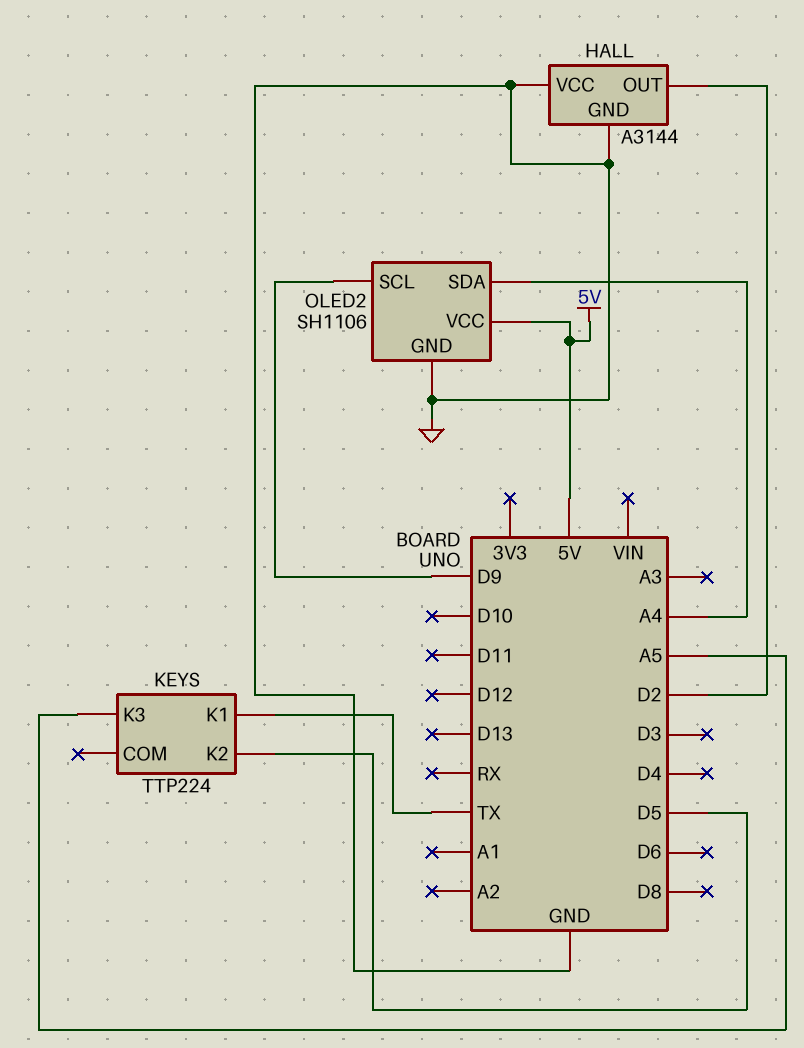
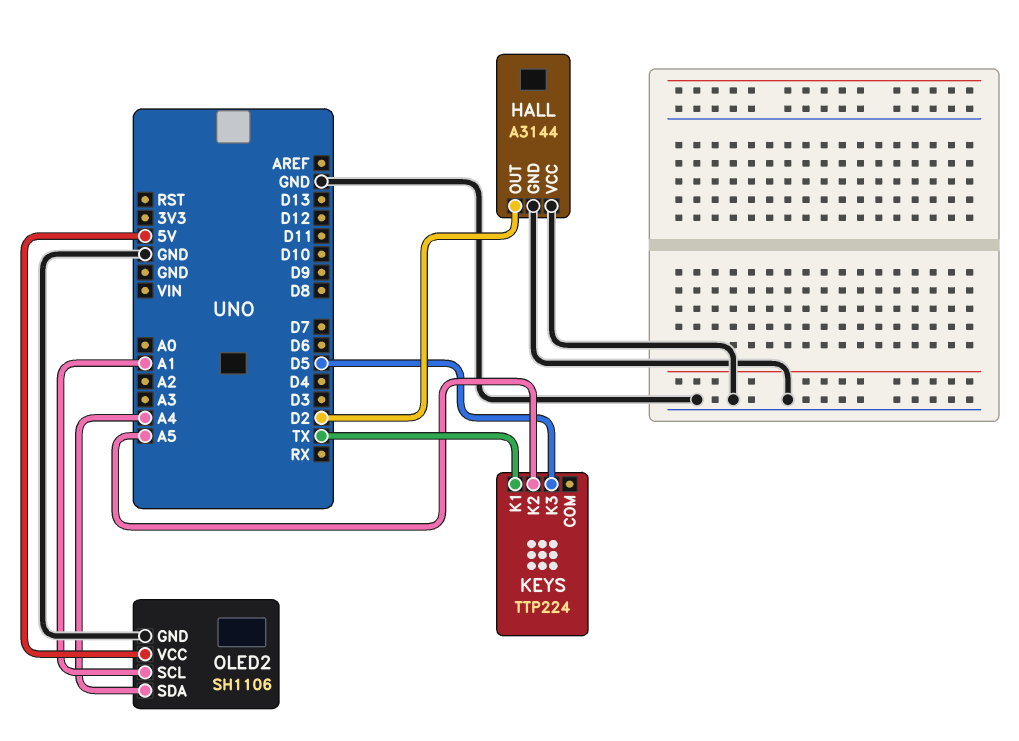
KEYS pin K2: D5 -> A5
KEYS pin K3: A5 -> D5
OLED2 pin SCL: D9 -> A1

